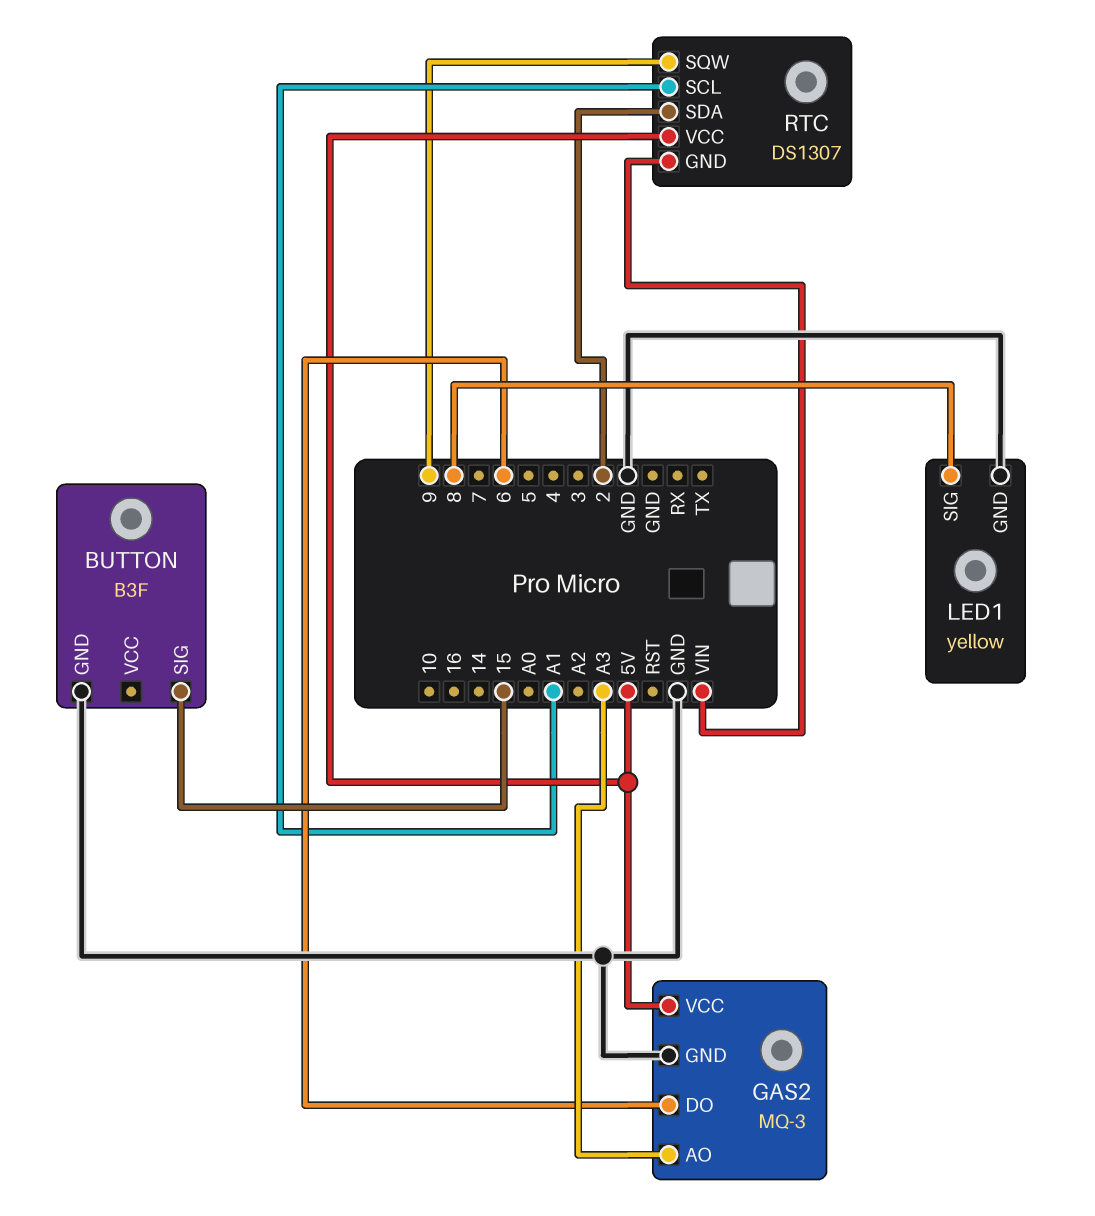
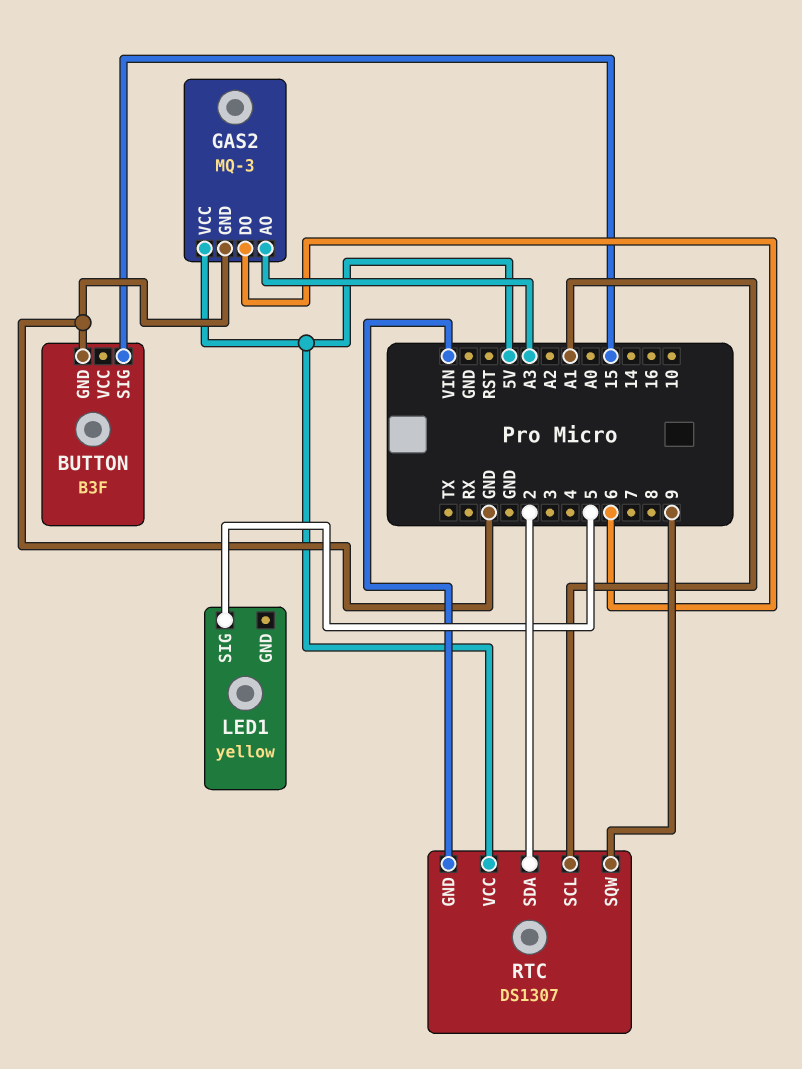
LED1 pin GND: GND -> none
LED1 pin SIG: 8 -> 5

